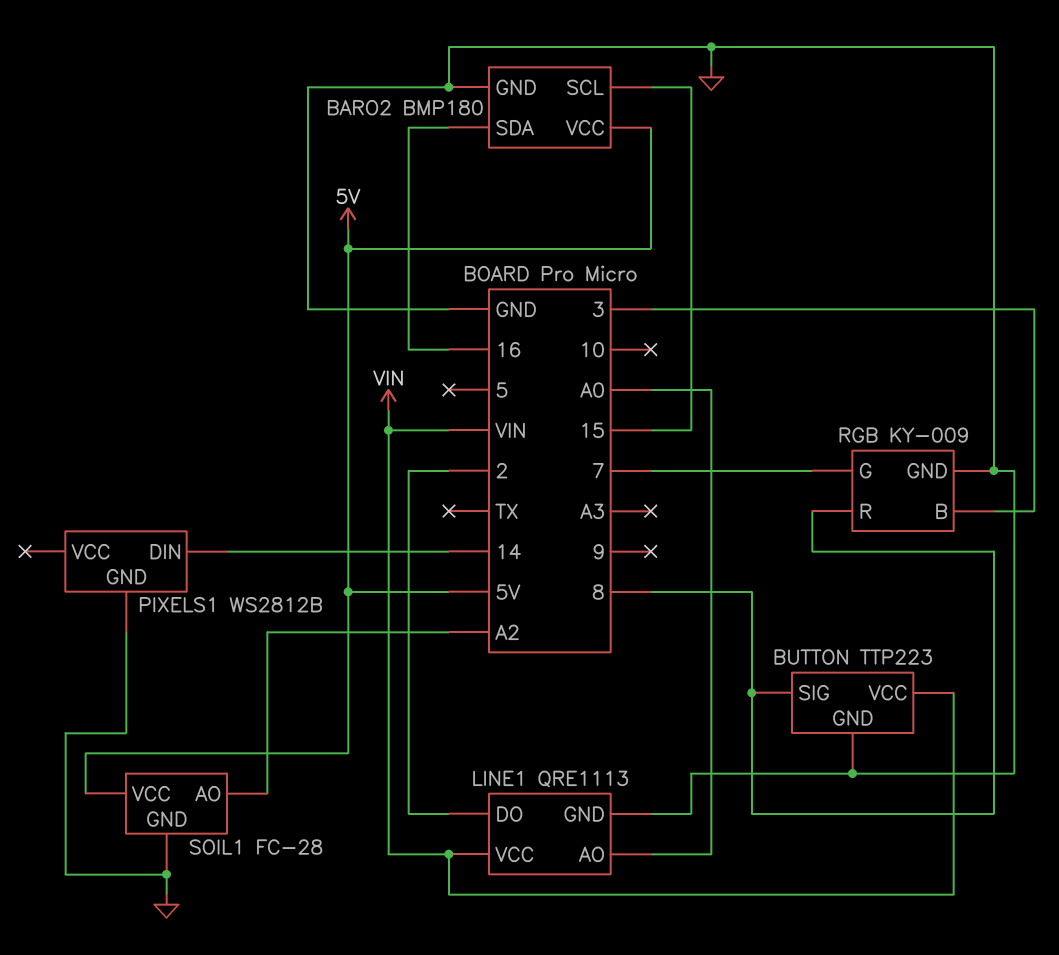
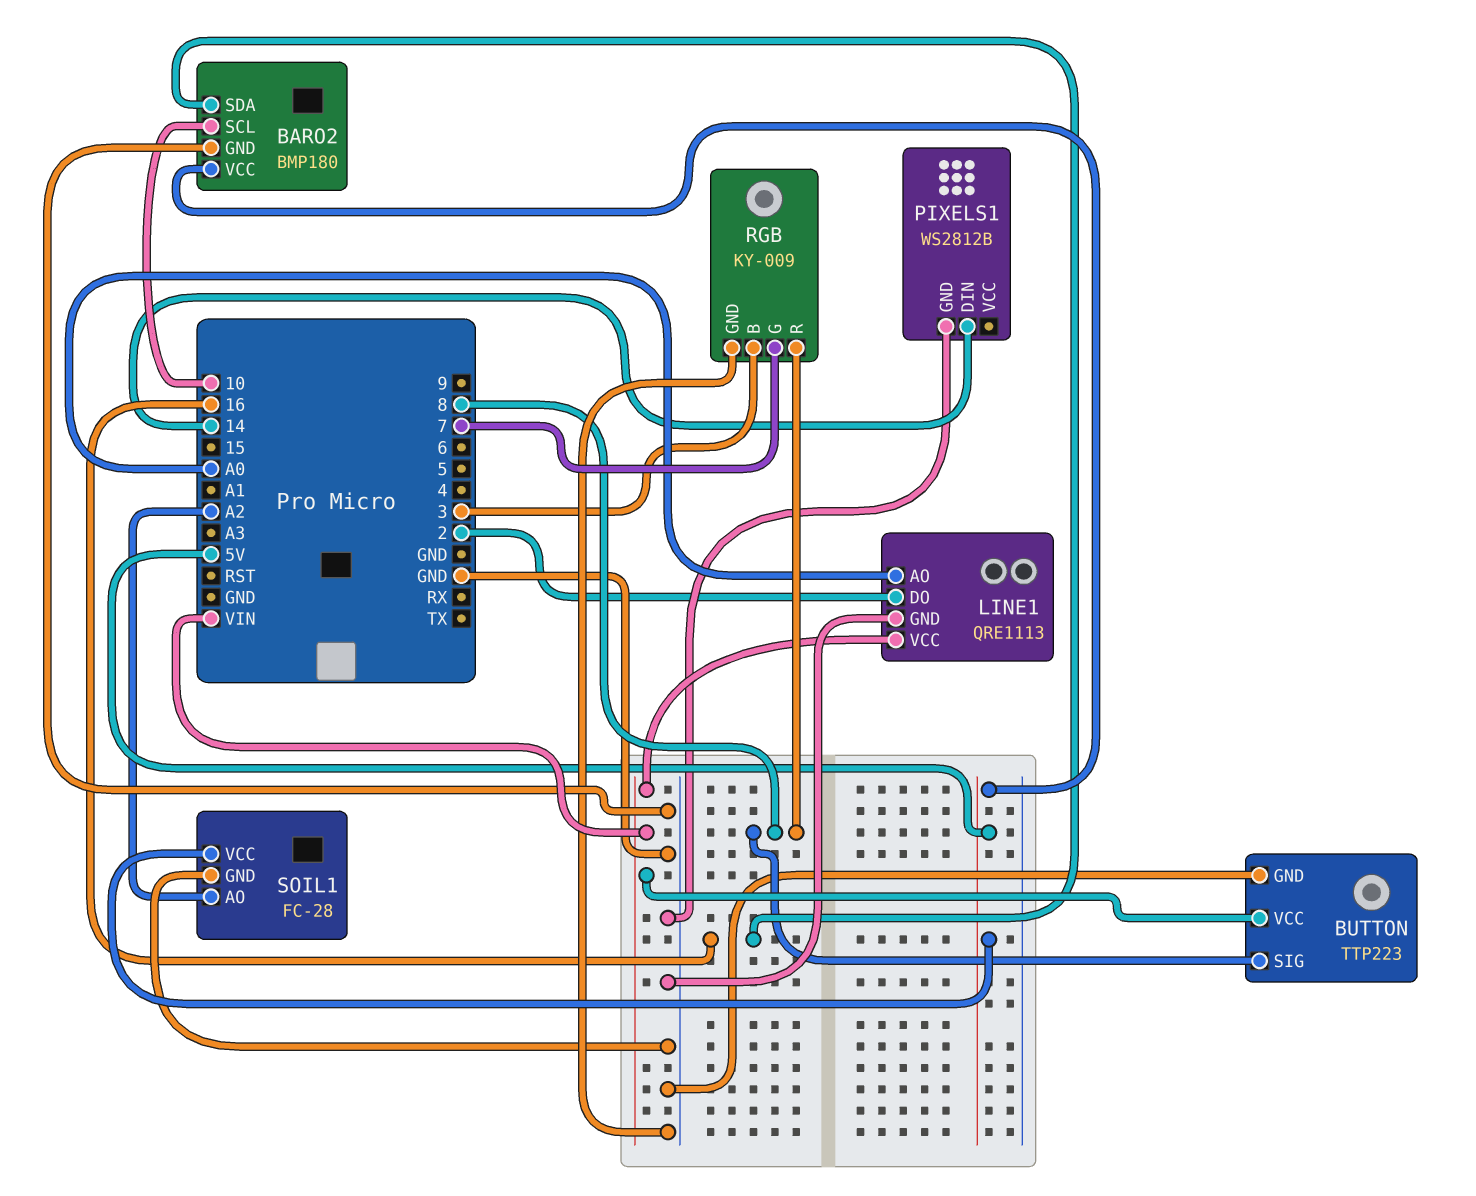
BARO2 pin SCL: 15 -> 10

